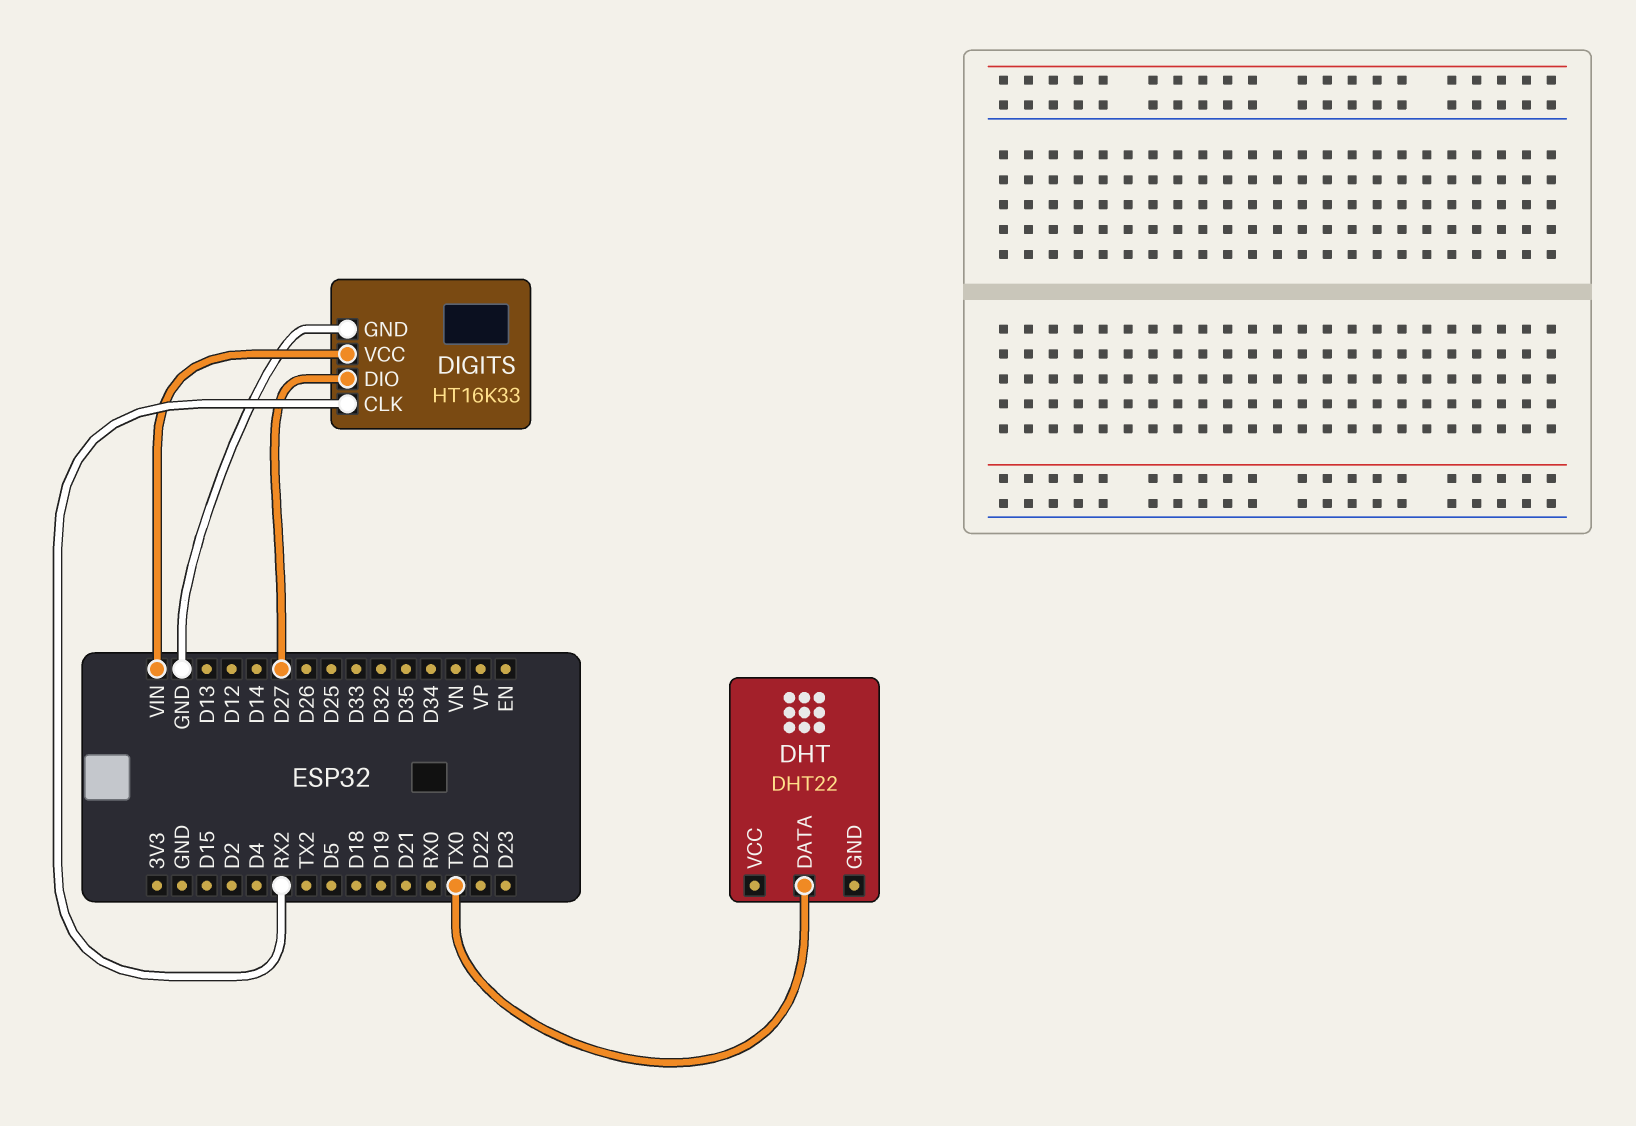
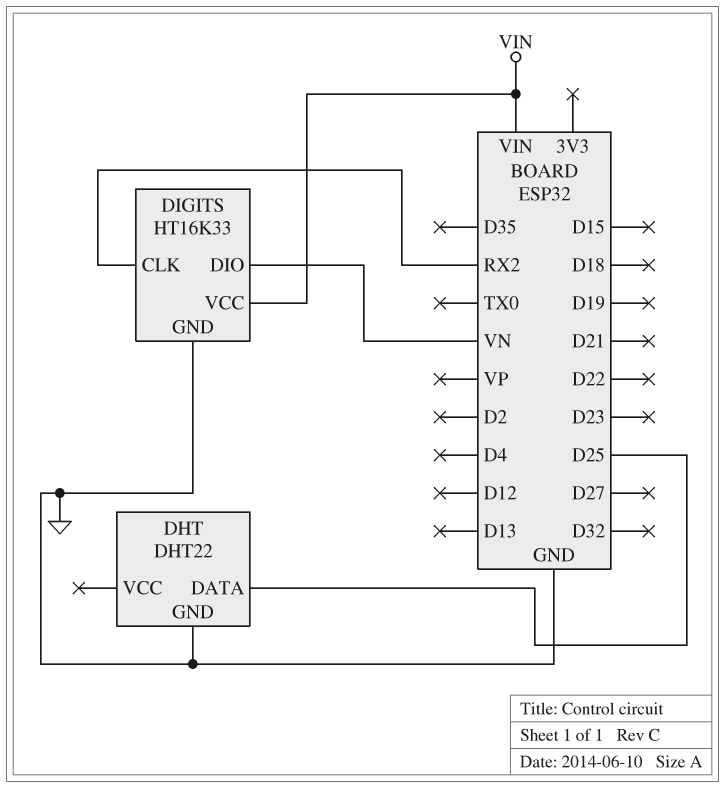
DHT pin DATA: TX0 -> D25
DHT pin GND: none -> GND
DIGITS pin DIO: D27 -> VN

